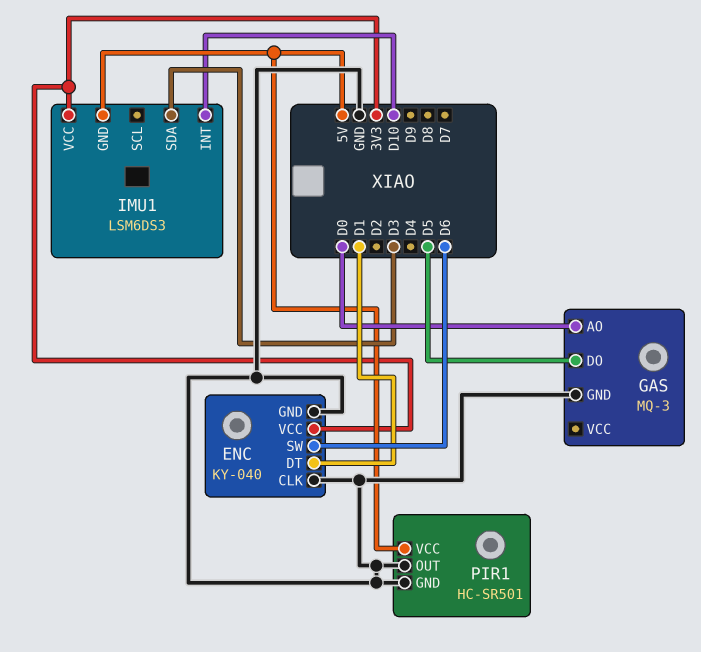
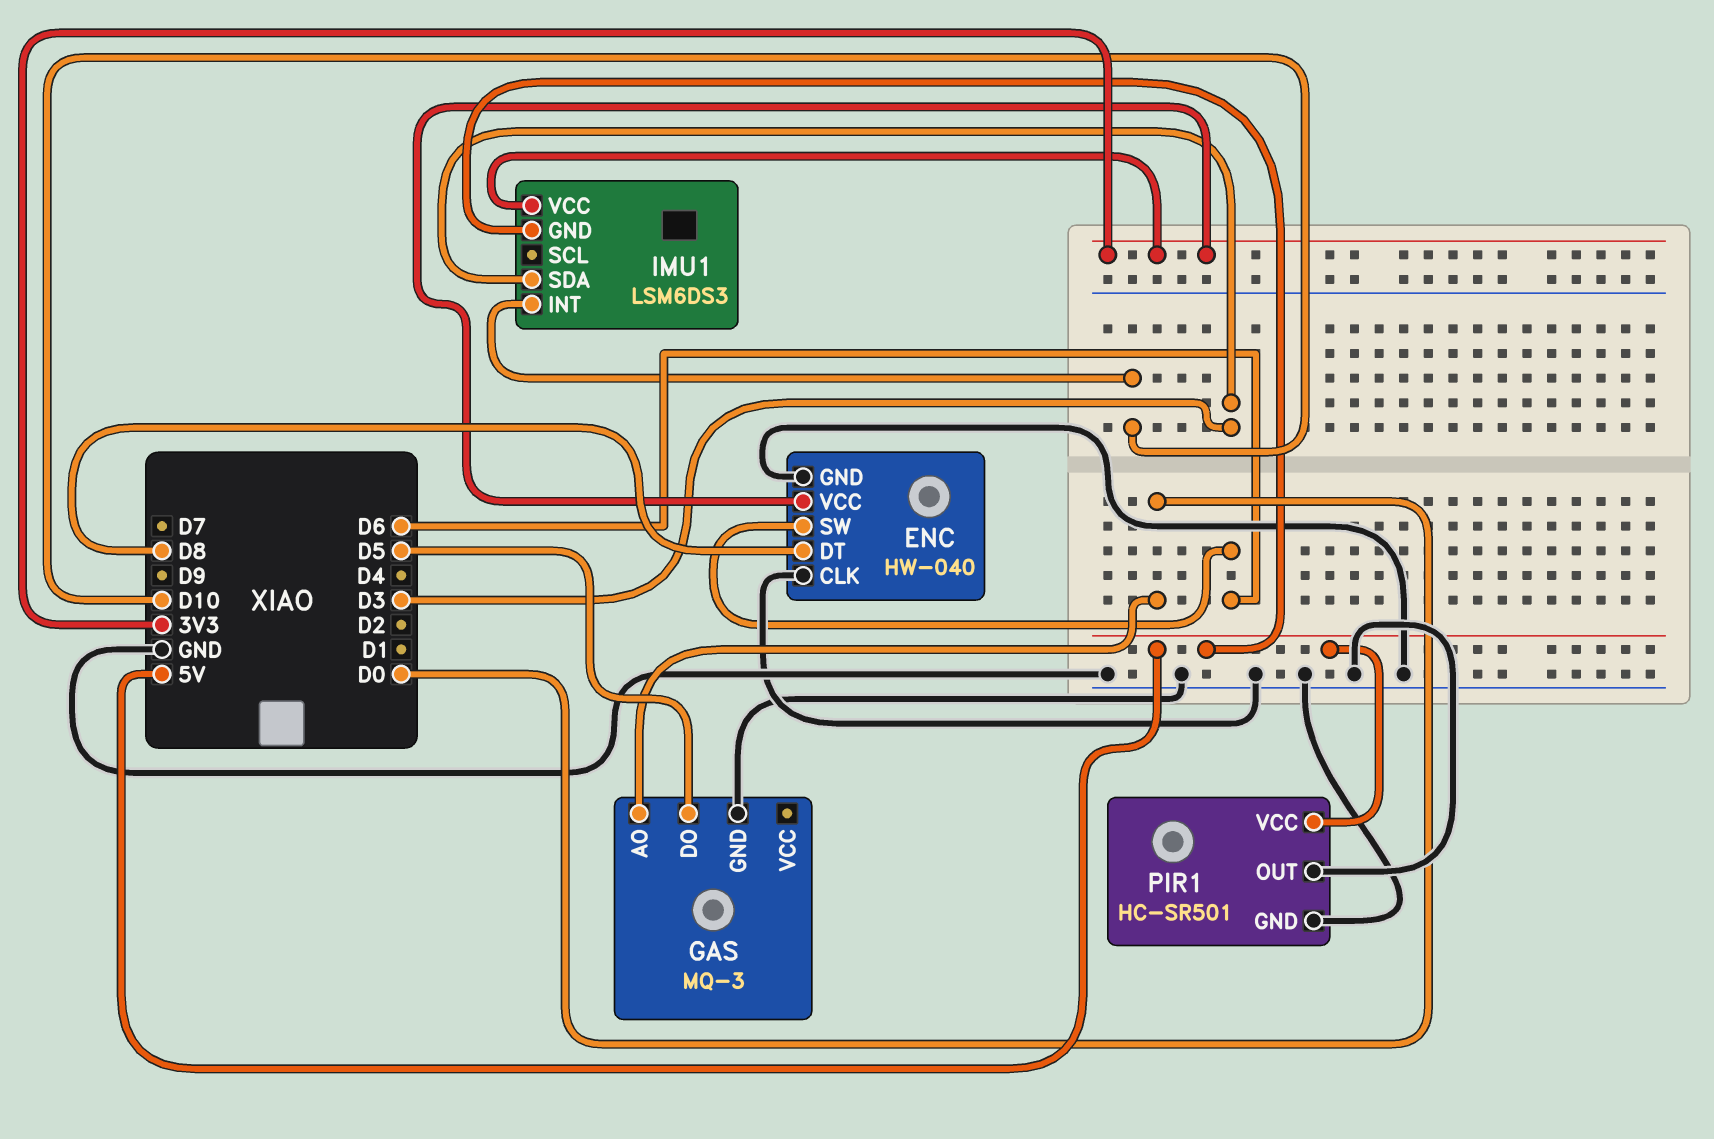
ENC: KY-040 -> HW-040
ENC pin DT: D1 -> D8

